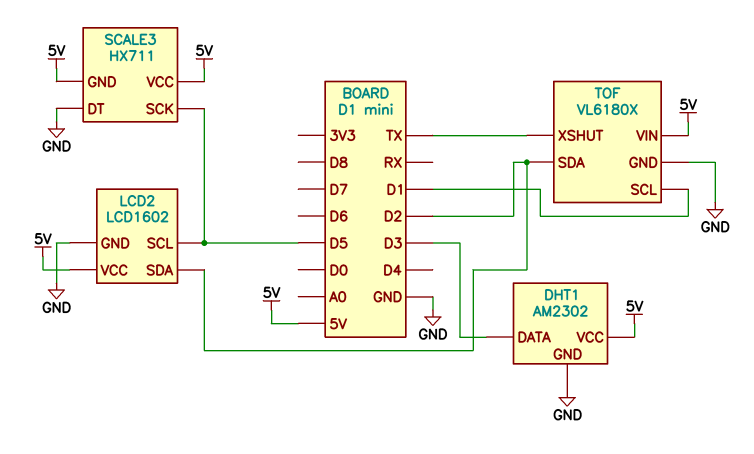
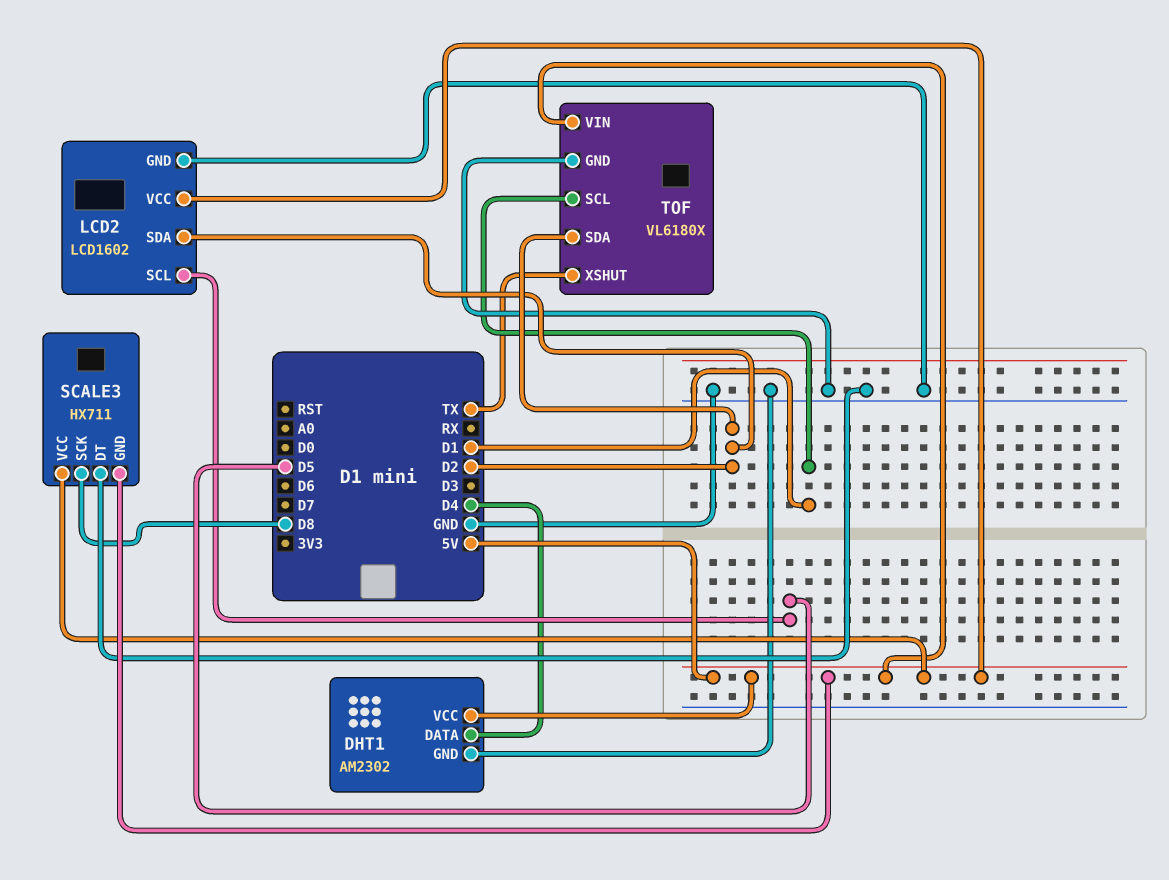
DHT1 pin DATA: D3 -> D4
SCALE3 pin SCK: D5 -> D8

